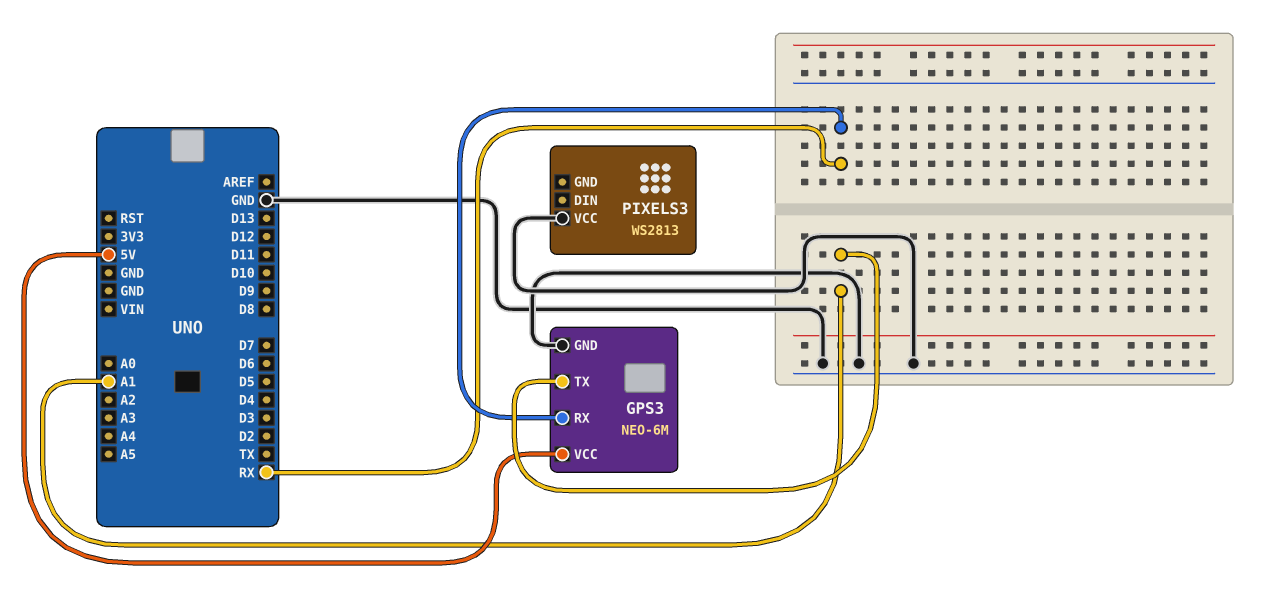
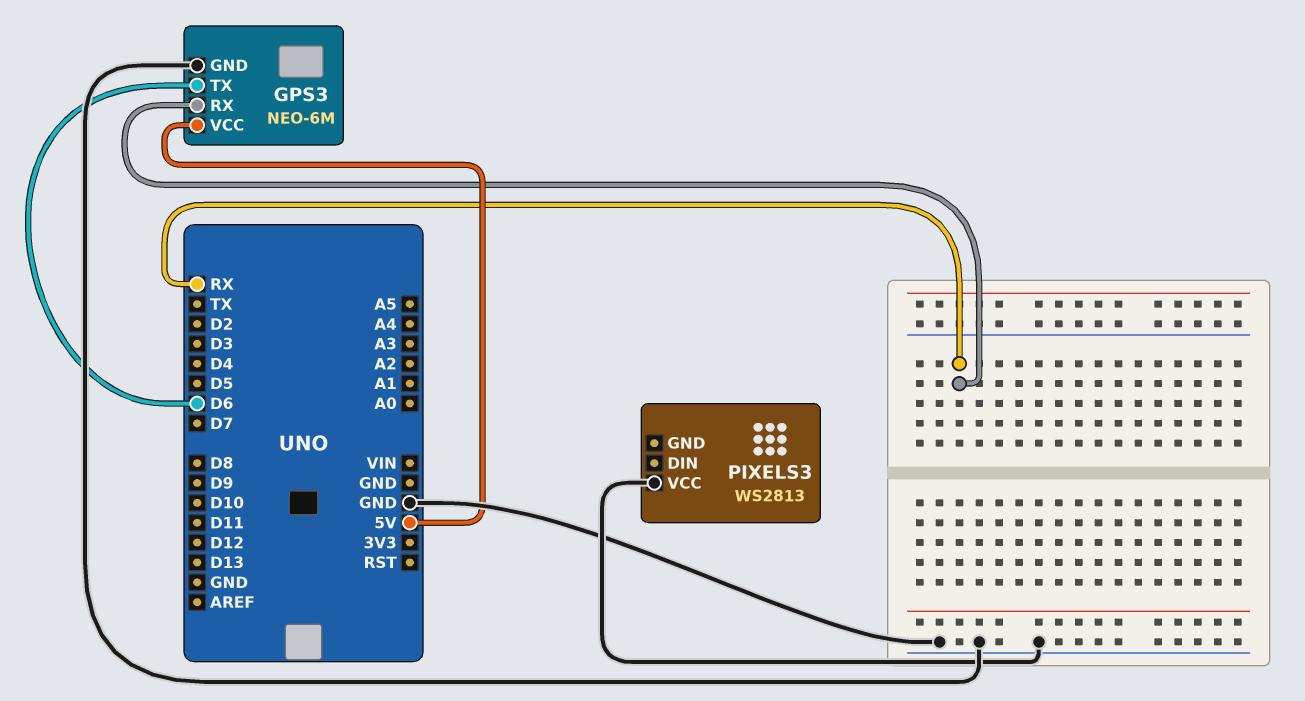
GPS3 pin TX: A1 -> D6

